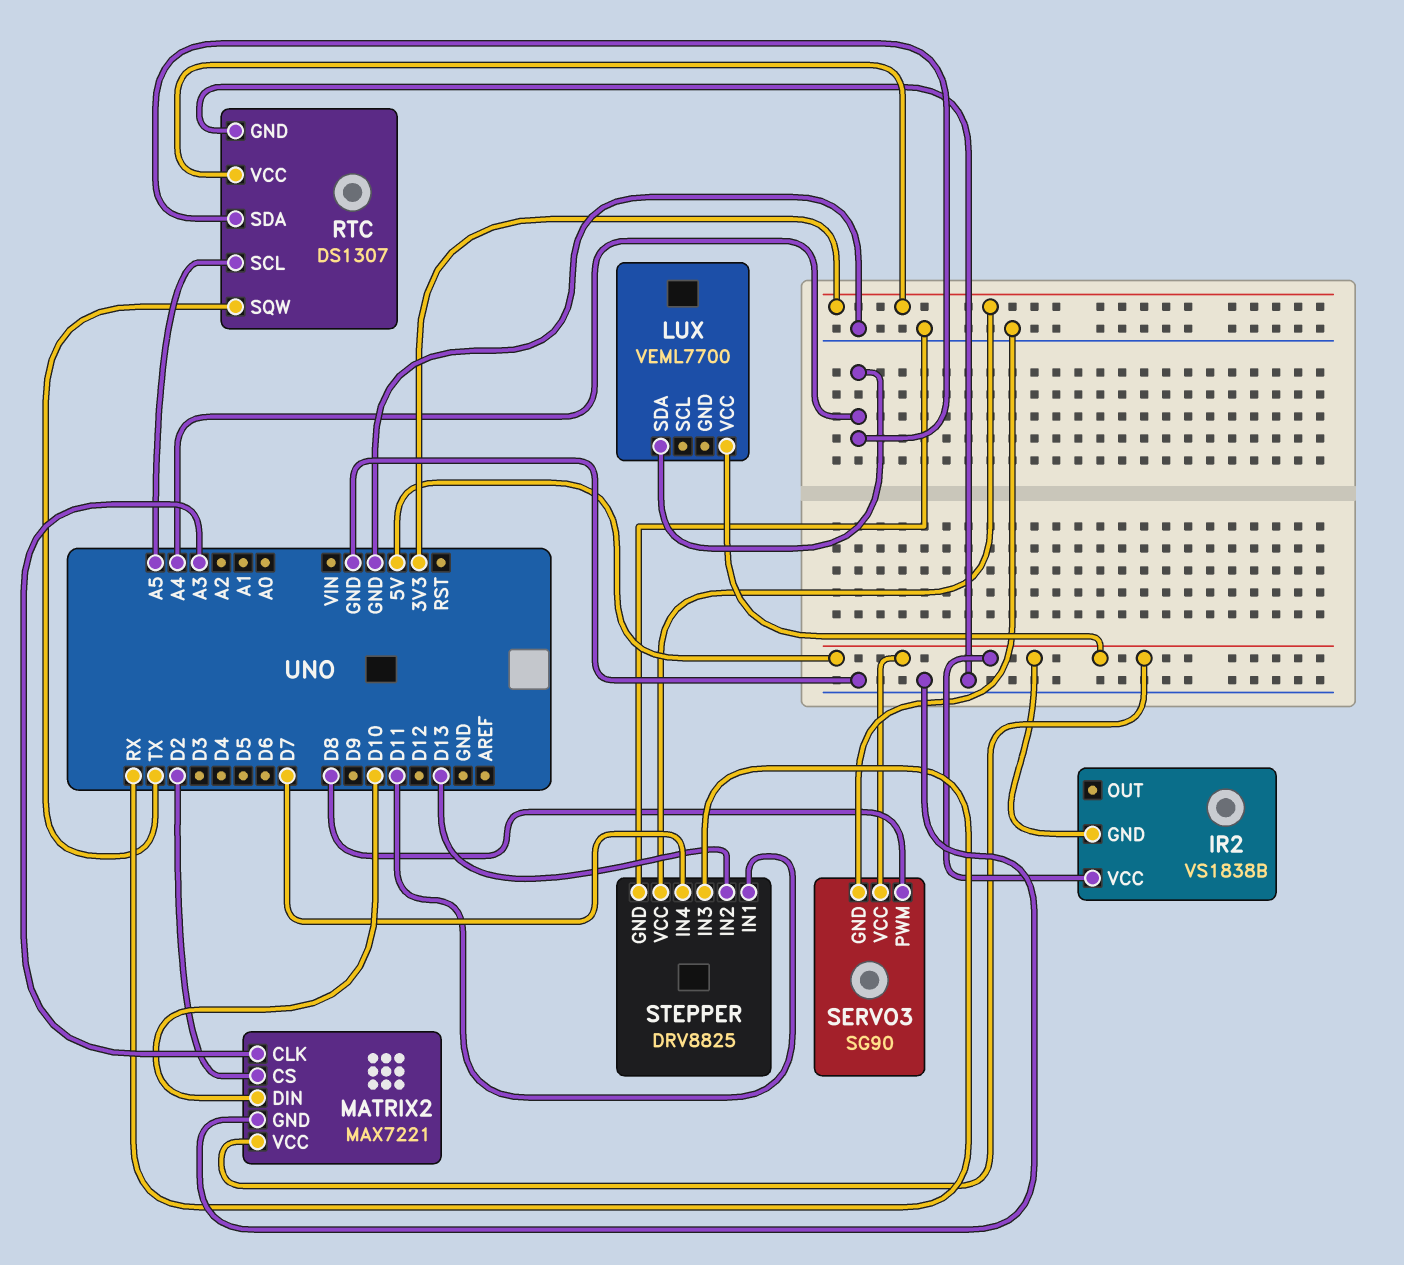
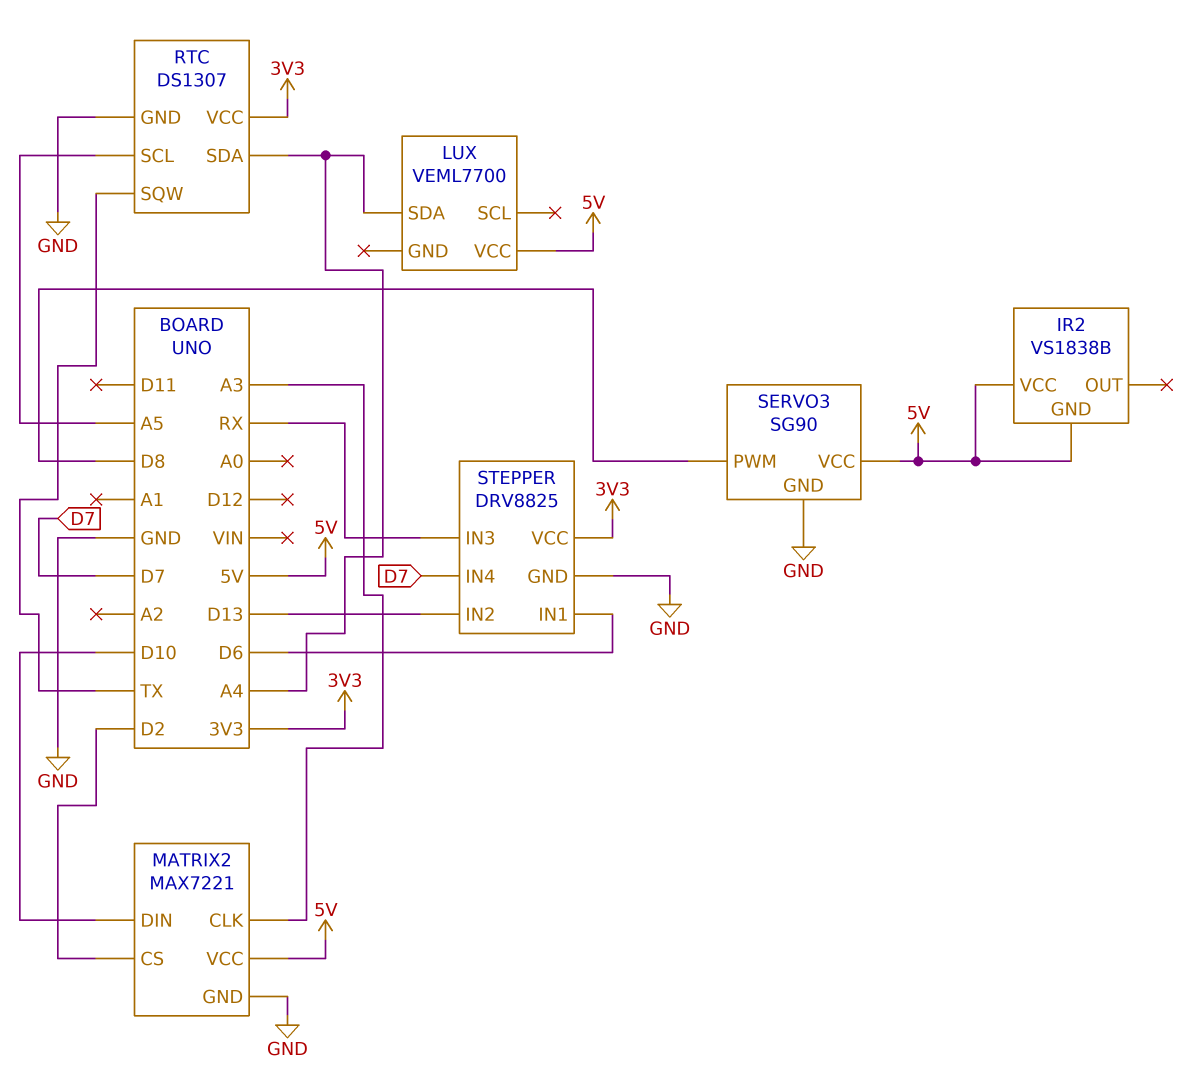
STEPPER pin IN1: D11 -> D6

